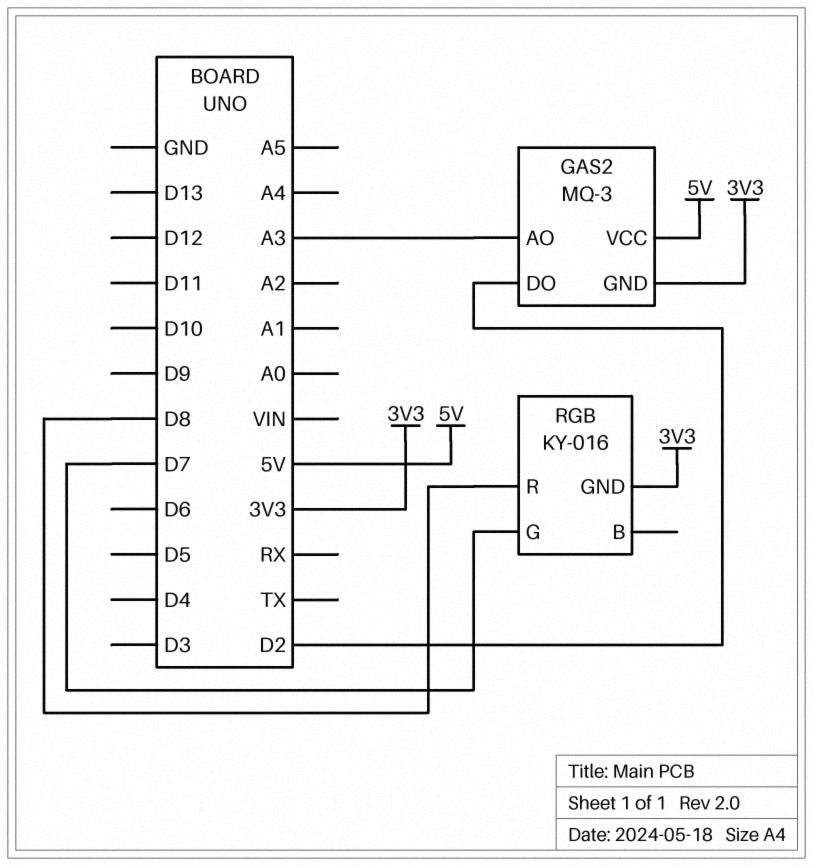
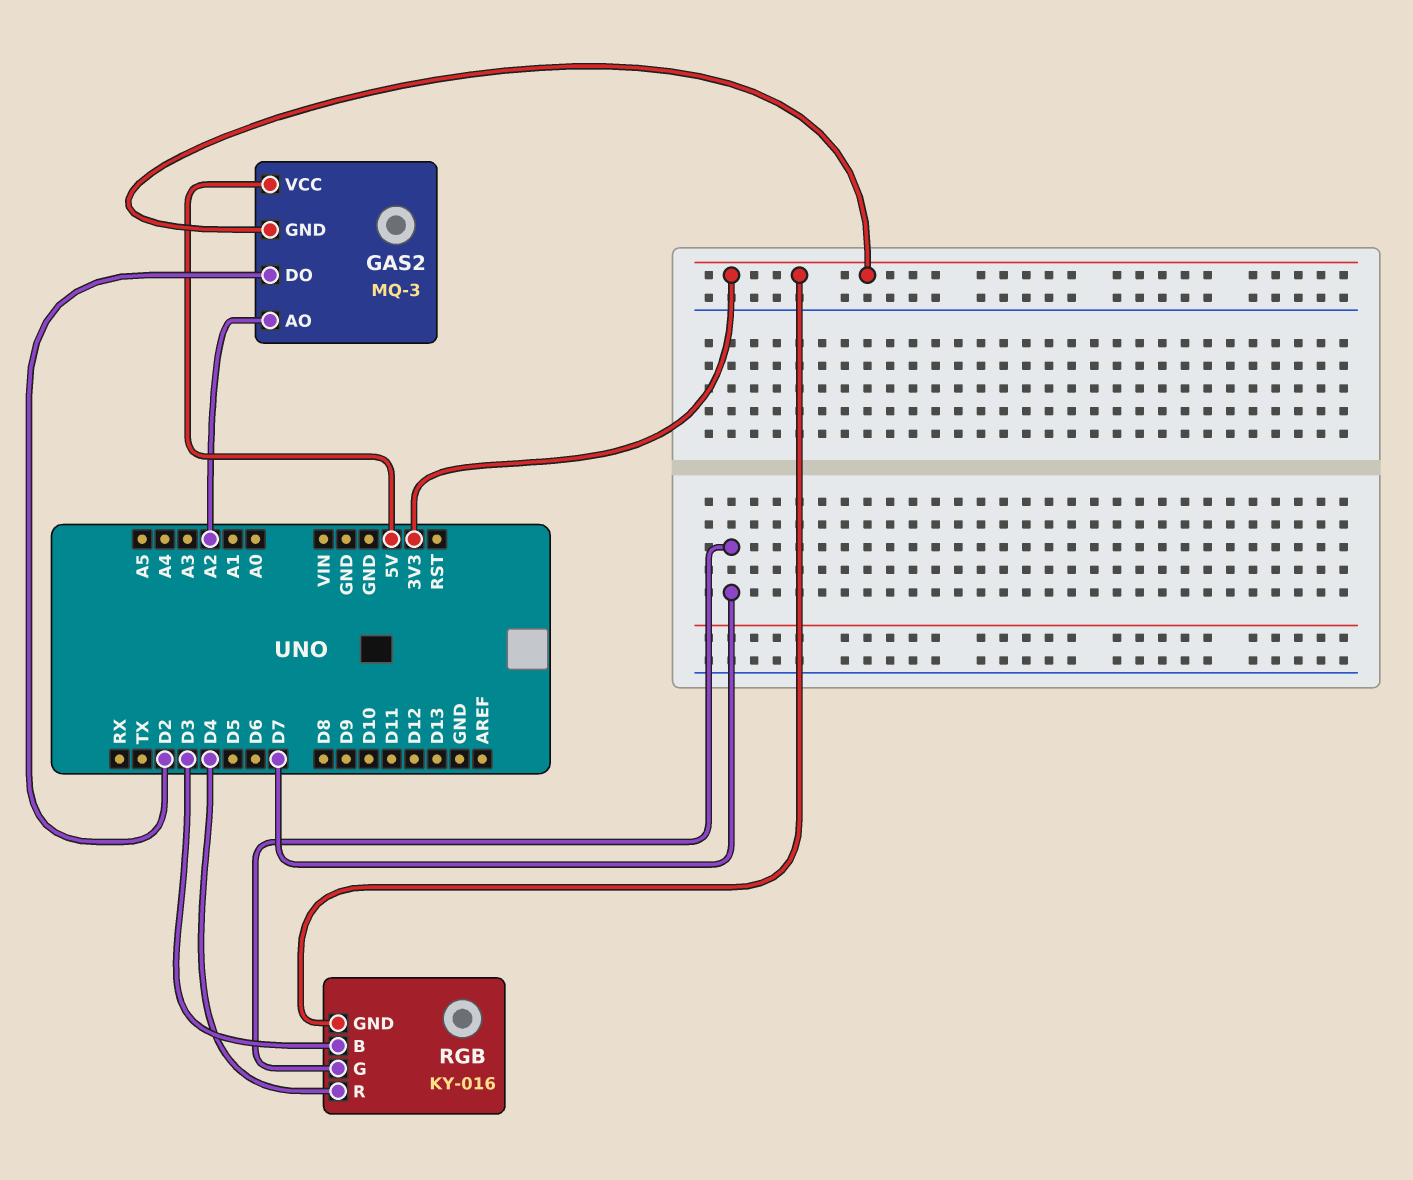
GAS2 pin AO: A3 -> A2
RGB pin B: none -> D3
RGB pin R: D8 -> D4

